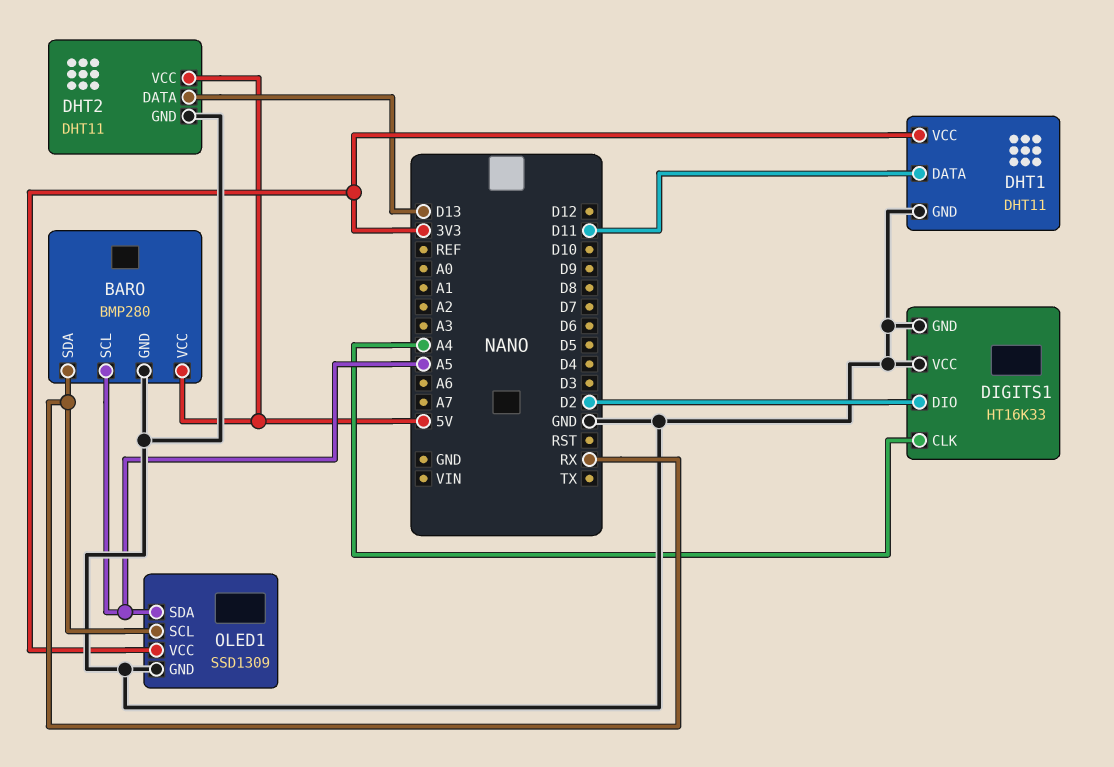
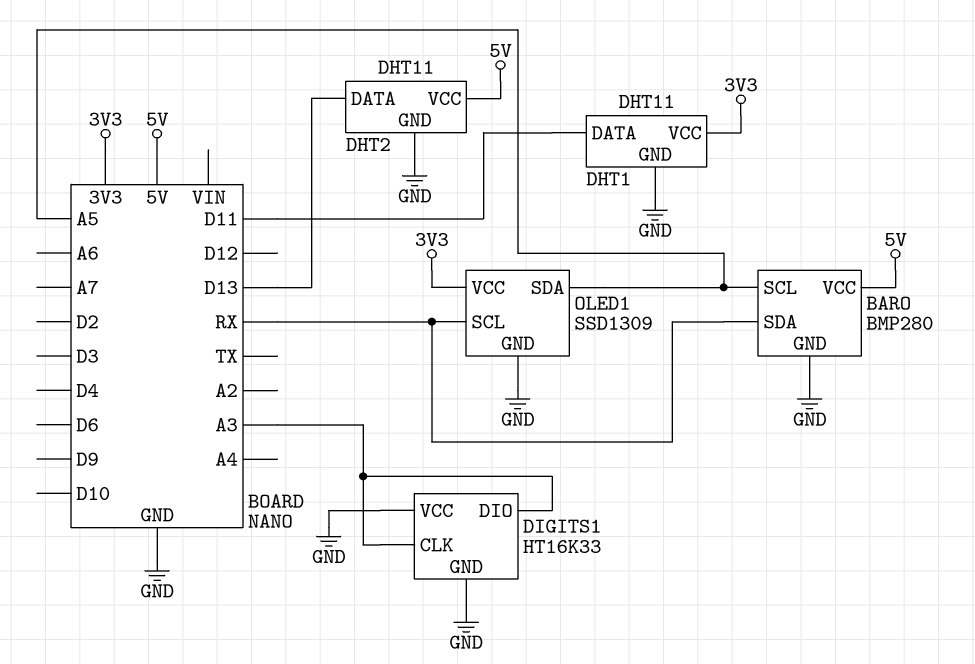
DIGITS1 pin CLK: A4 -> A3
DIGITS1 pin DIO: D2 -> A3

